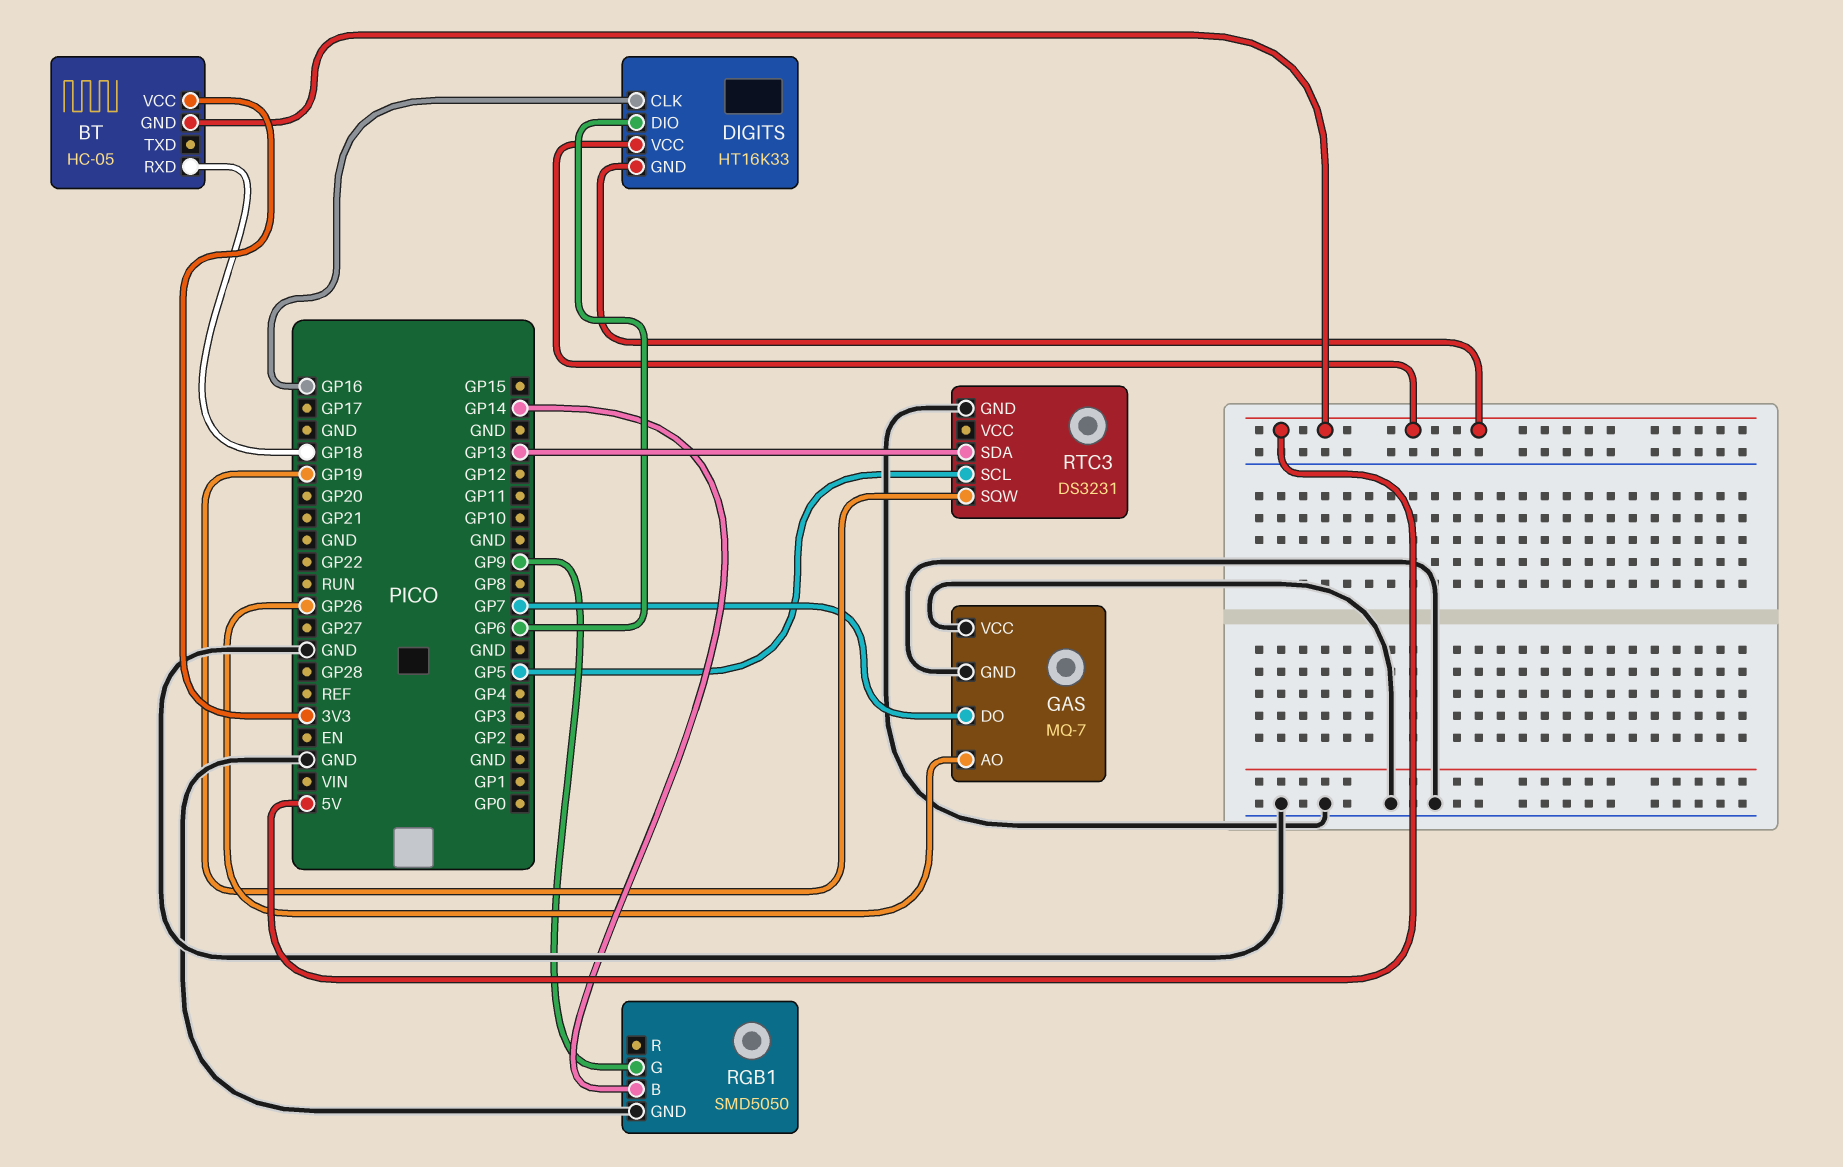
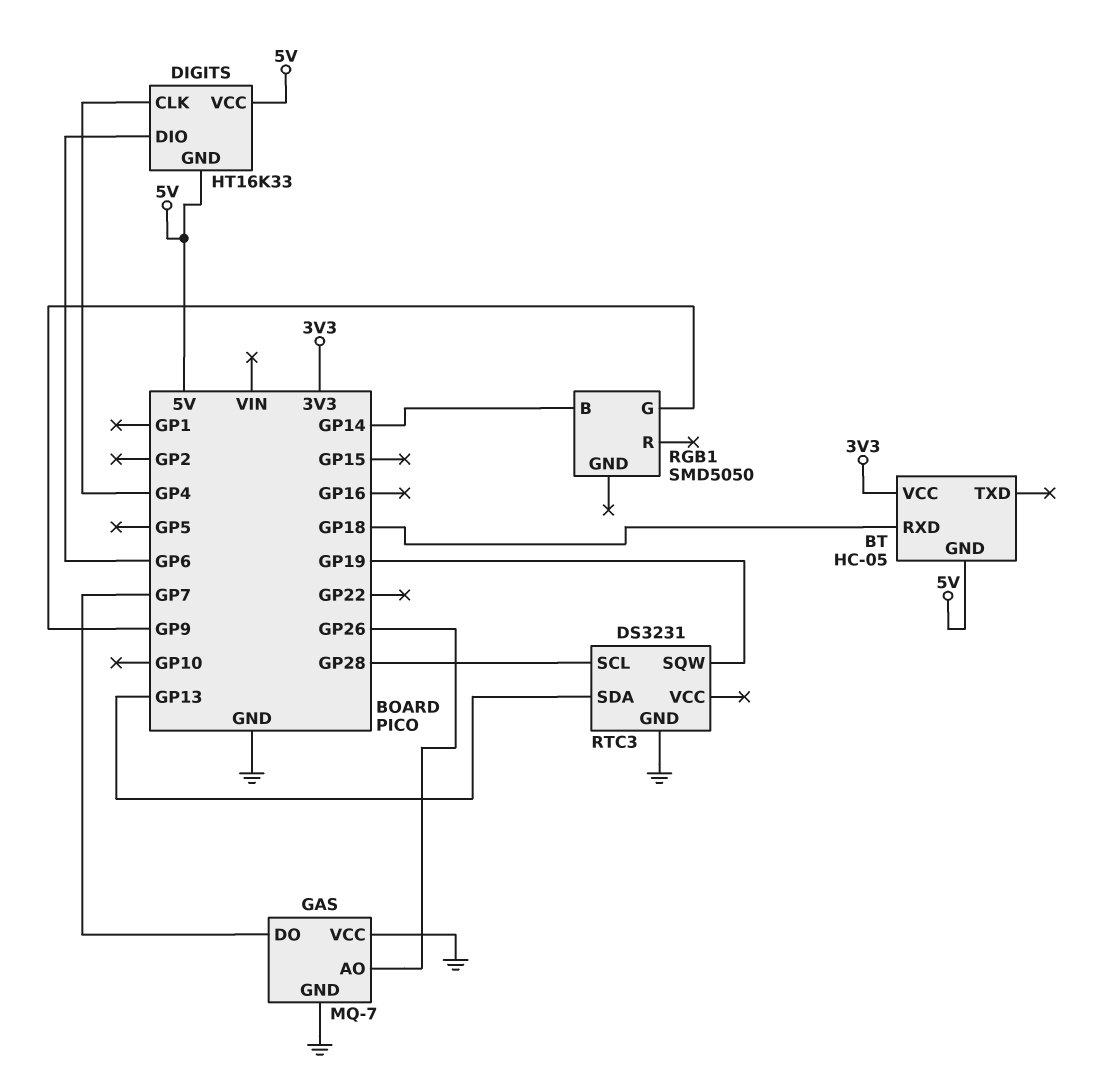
DIGITS pin CLK: GP16 -> GP4
RGB1 pin GND: GND -> none
RTC3 pin SCL: GP5 -> GP28

